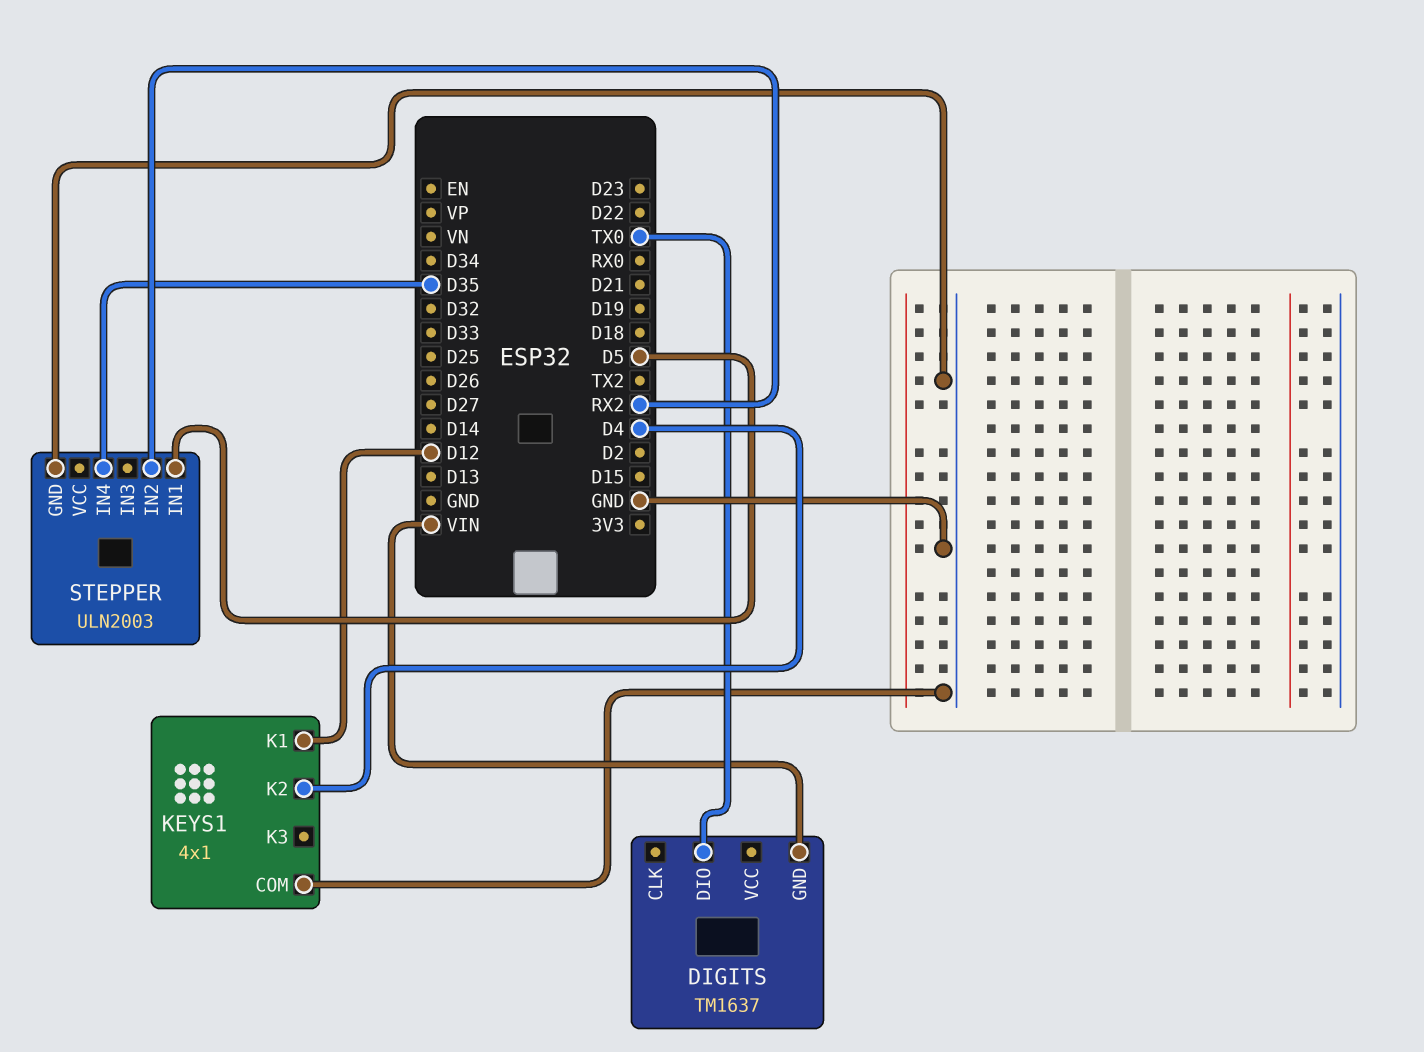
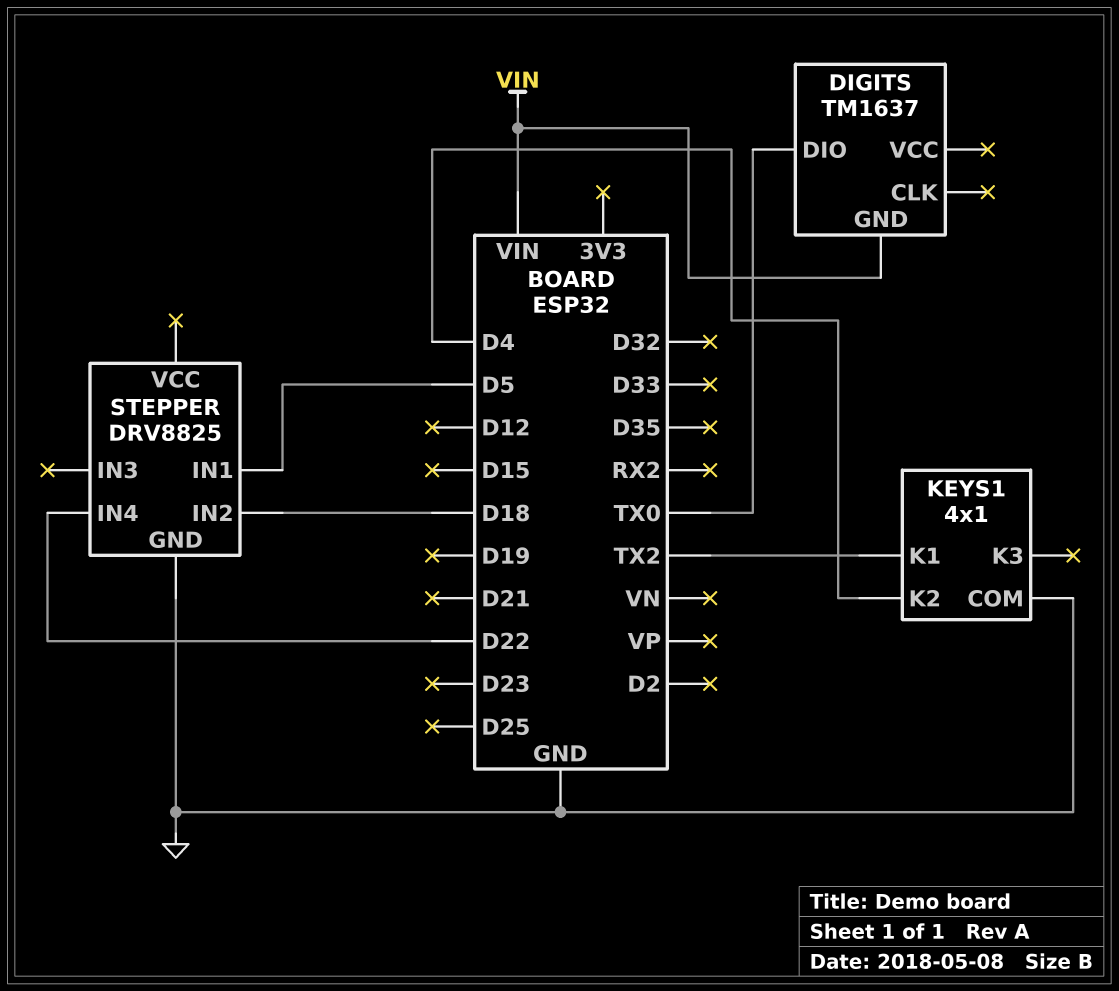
KEYS1 pin K1: D12 -> TX2
STEPPER: ULN2003 -> DRV8825
STEPPER pin IN2: RX2 -> D18
STEPPER pin IN4: D35 -> D22

